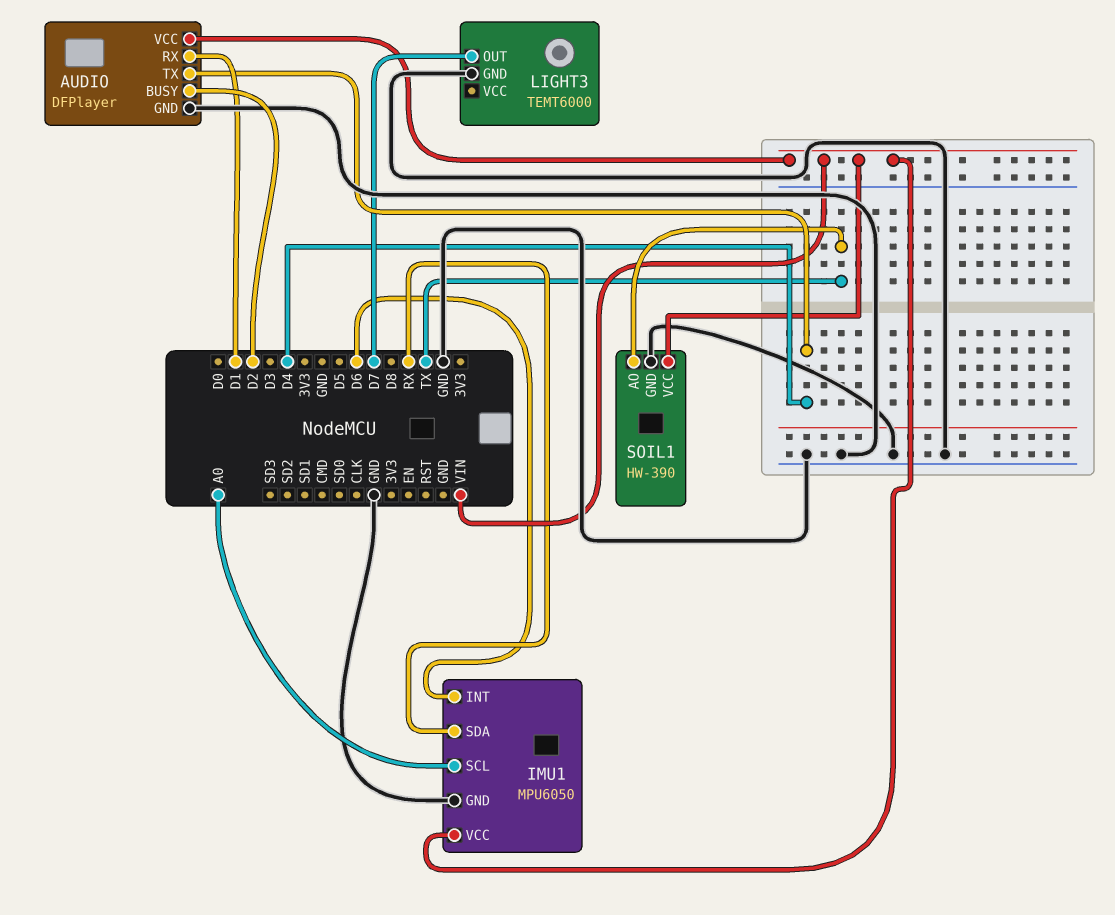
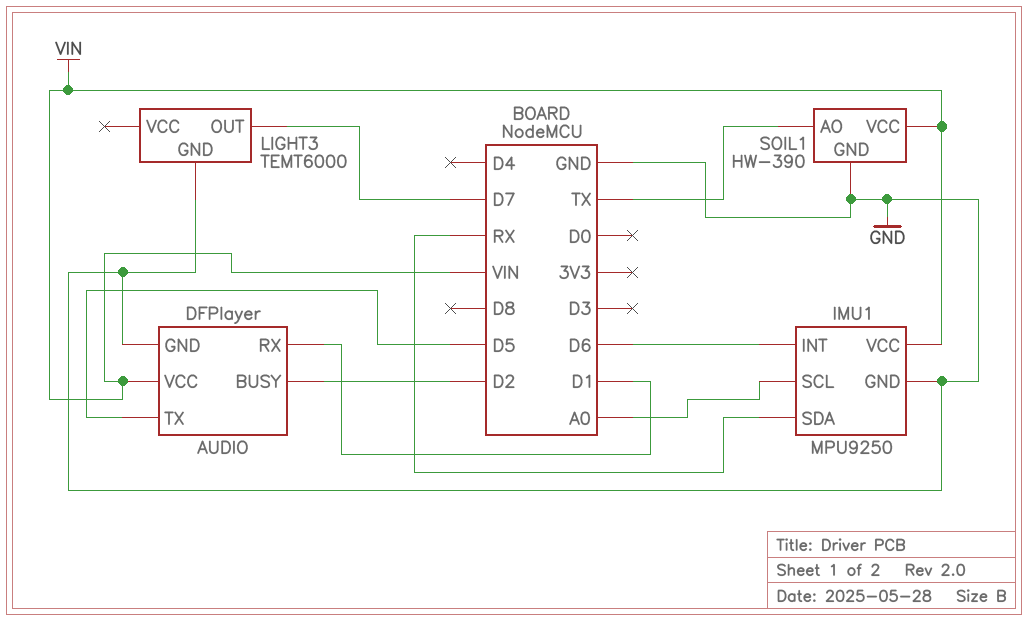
AUDIO pin TX: D4 -> D5
IMU1: MPU6050 -> MPU9250

